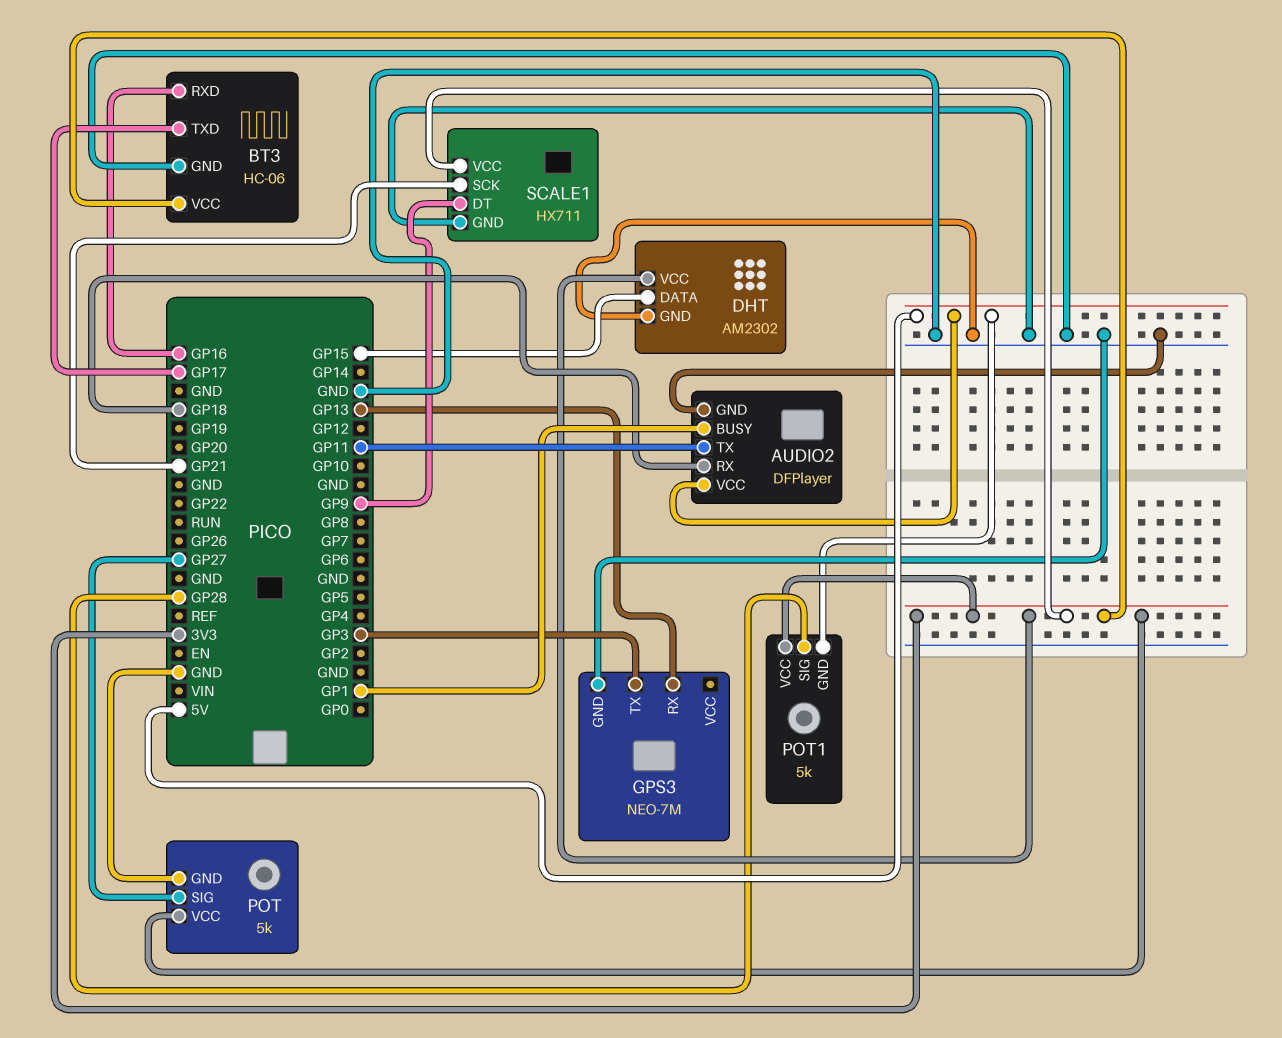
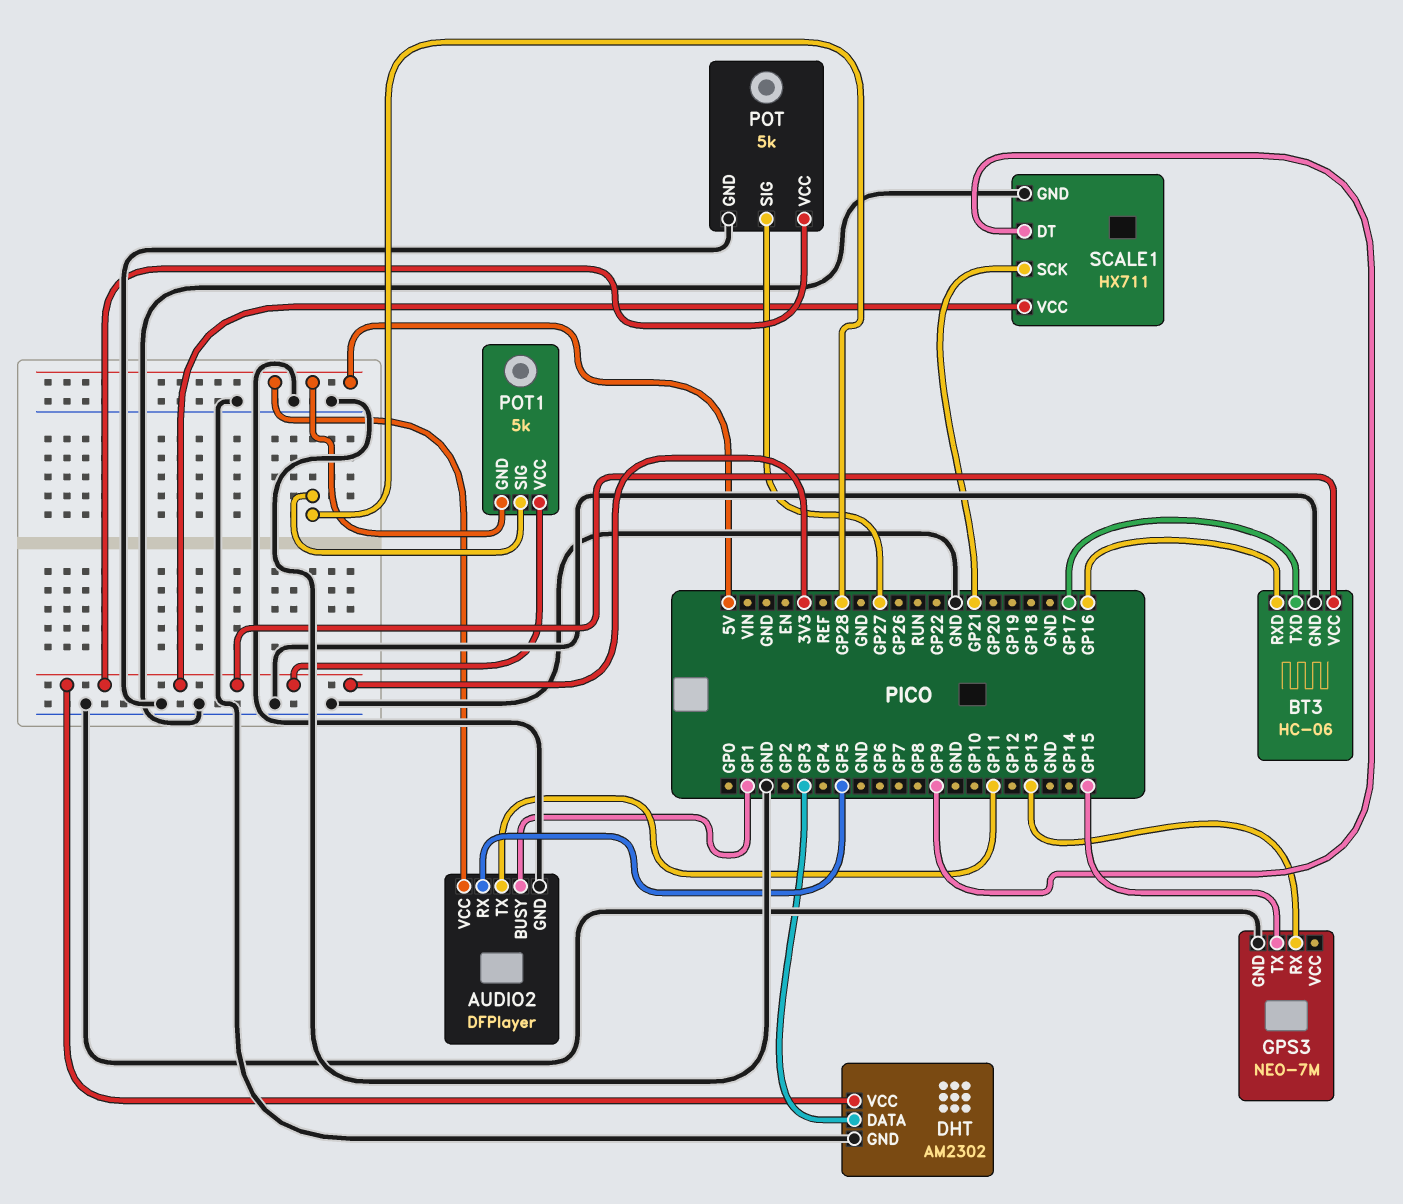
AUDIO2 pin RX: GP18 -> GP5
DHT pin DATA: GP15 -> GP3
GPS3 pin TX: GP3 -> GP15

